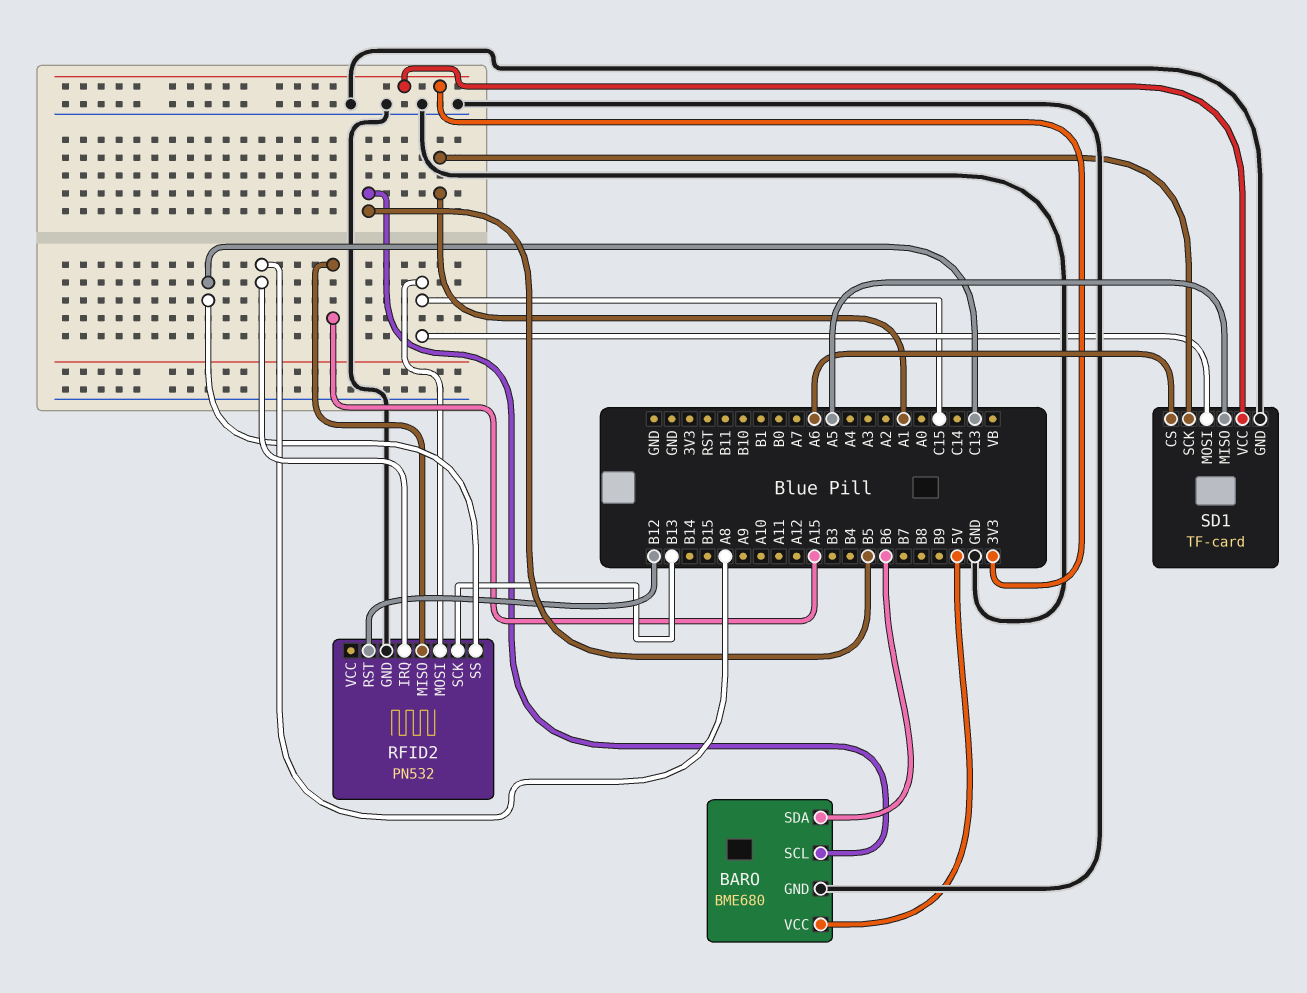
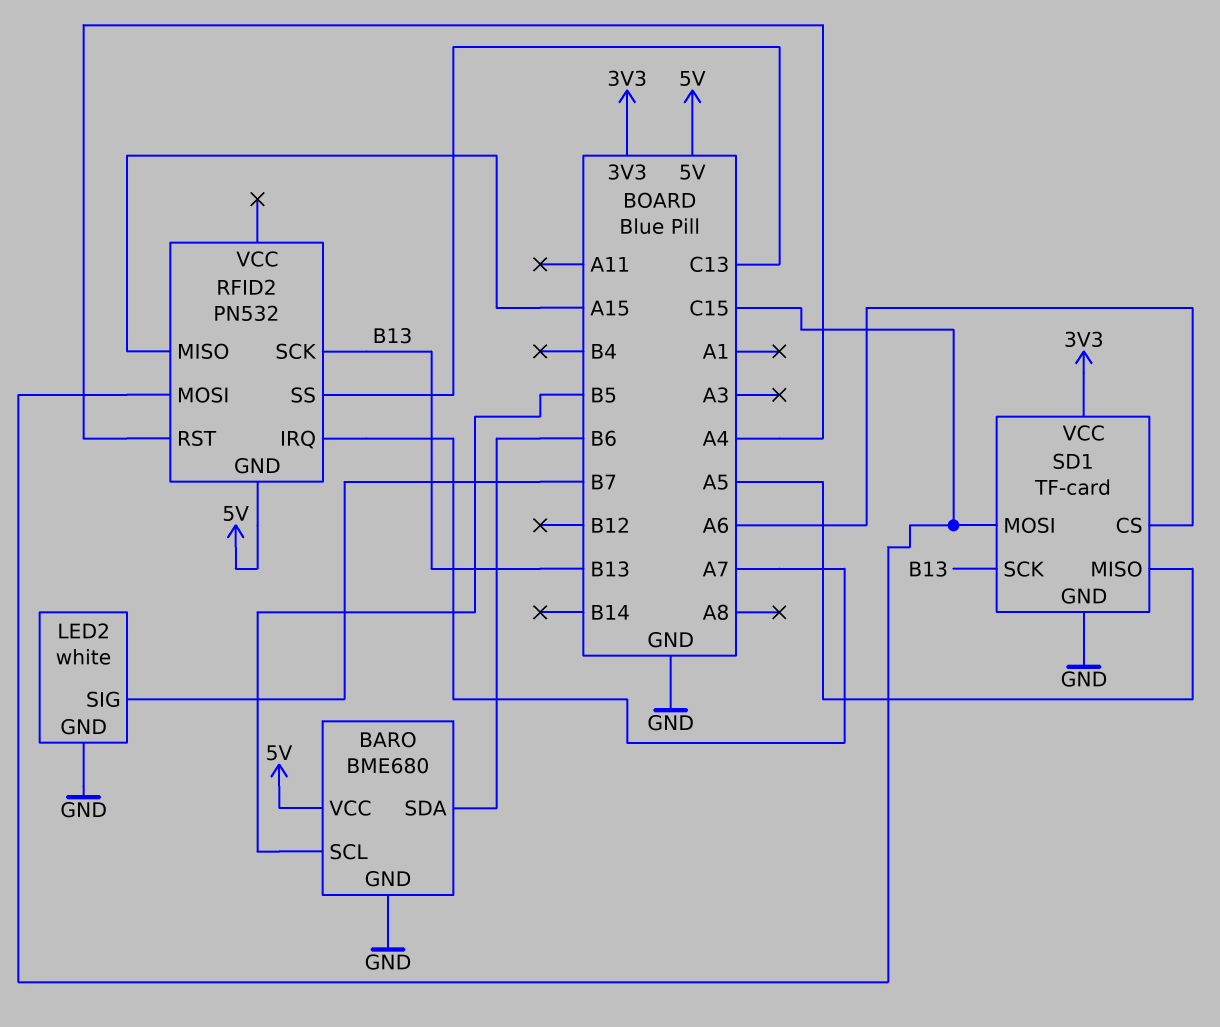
LED2: none -> white
LED2 pin GND: none -> GND
LED2 pin SIG: none -> B7
RFID2 pin GND: GND -> 5V
RFID2 pin IRQ: A8 -> A7
RFID2 pin RST: B12 -> A4
SD1 pin SCK: A1 -> B13

